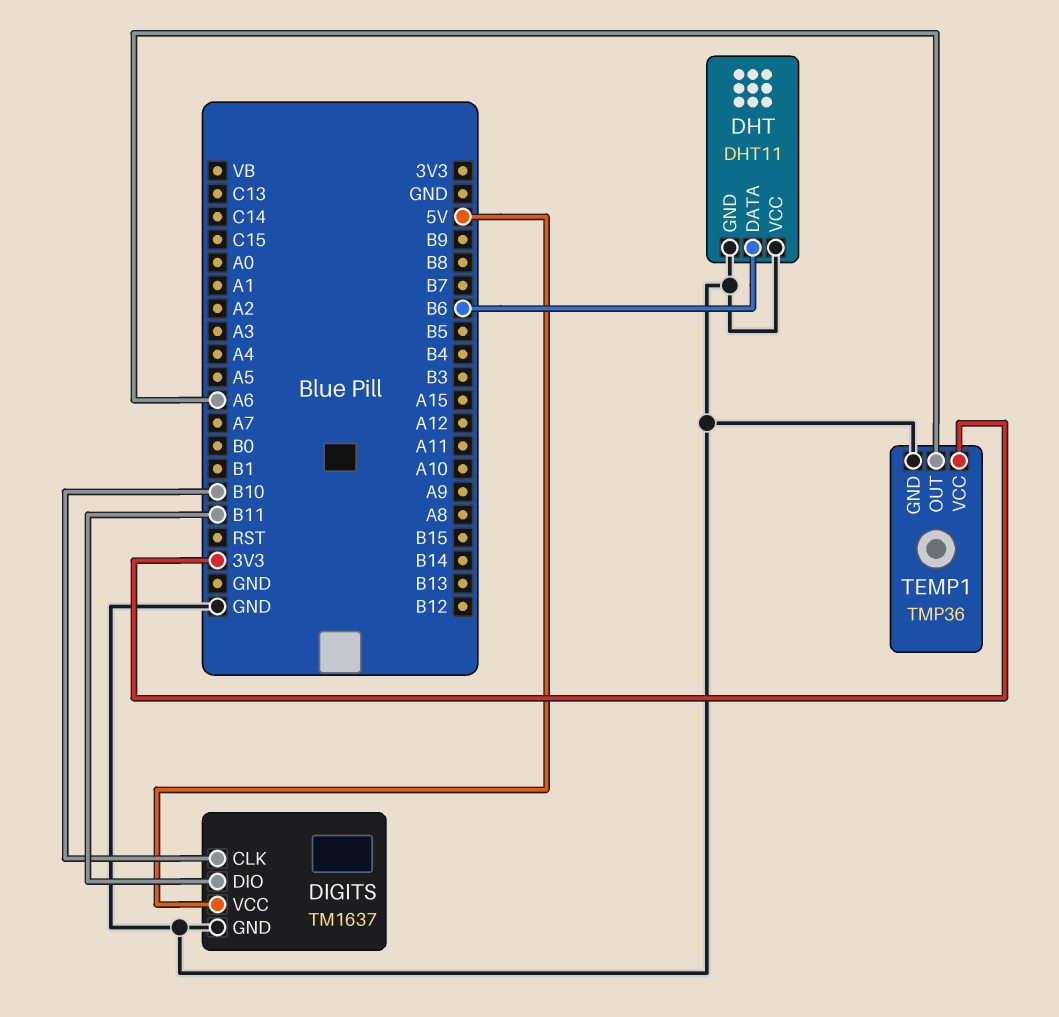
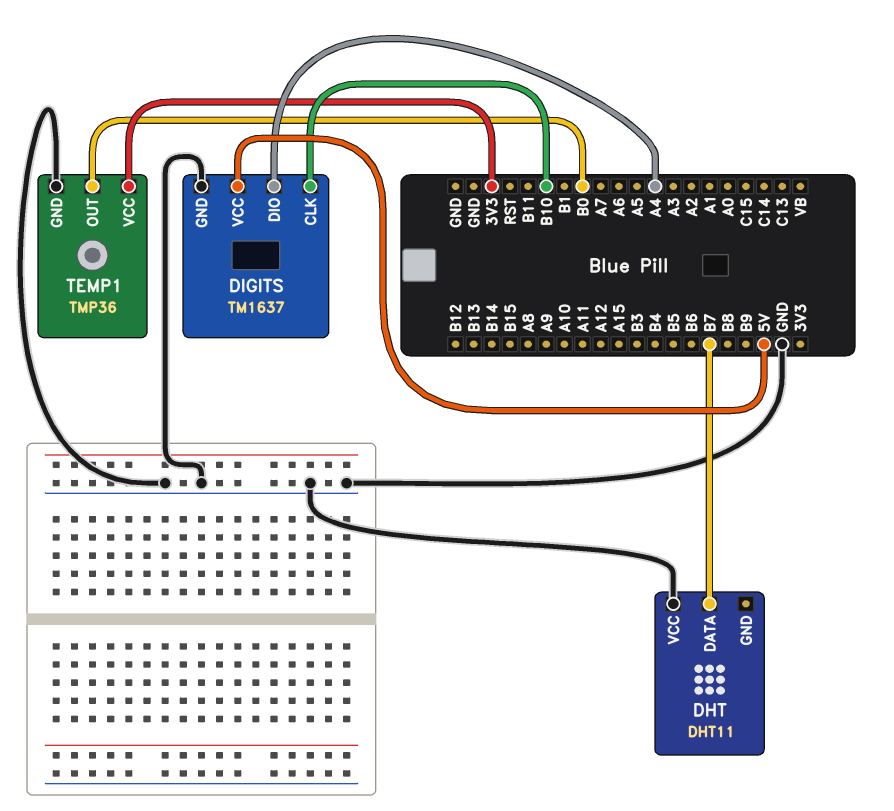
DHT pin DATA: B6 -> B7
DHT pin GND: GND -> none
DIGITS pin DIO: B11 -> A4
TEMP1 pin OUT: A6 -> B0

